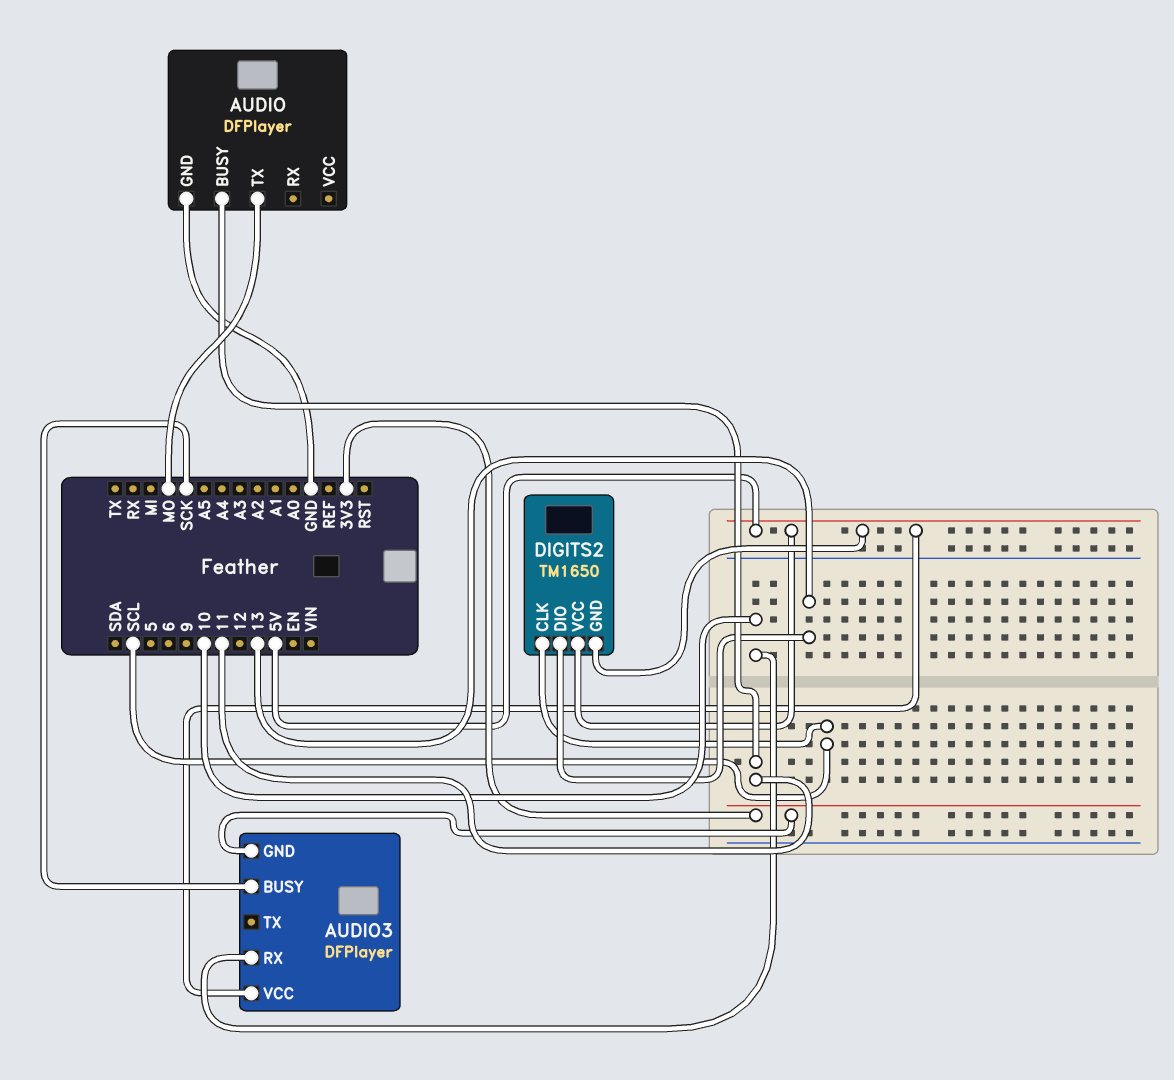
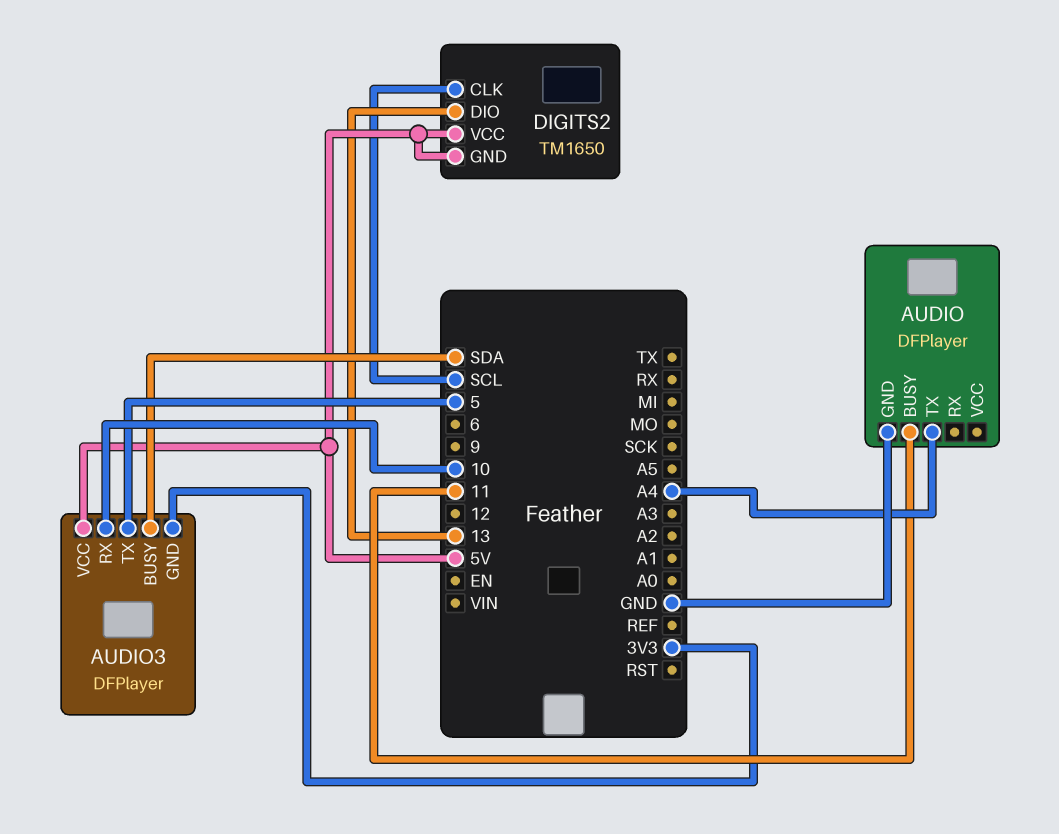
AUDIO pin TX: MO -> A4
AUDIO3 pin BUSY: SCK -> SDA
AUDIO3 pin TX: none -> 5

